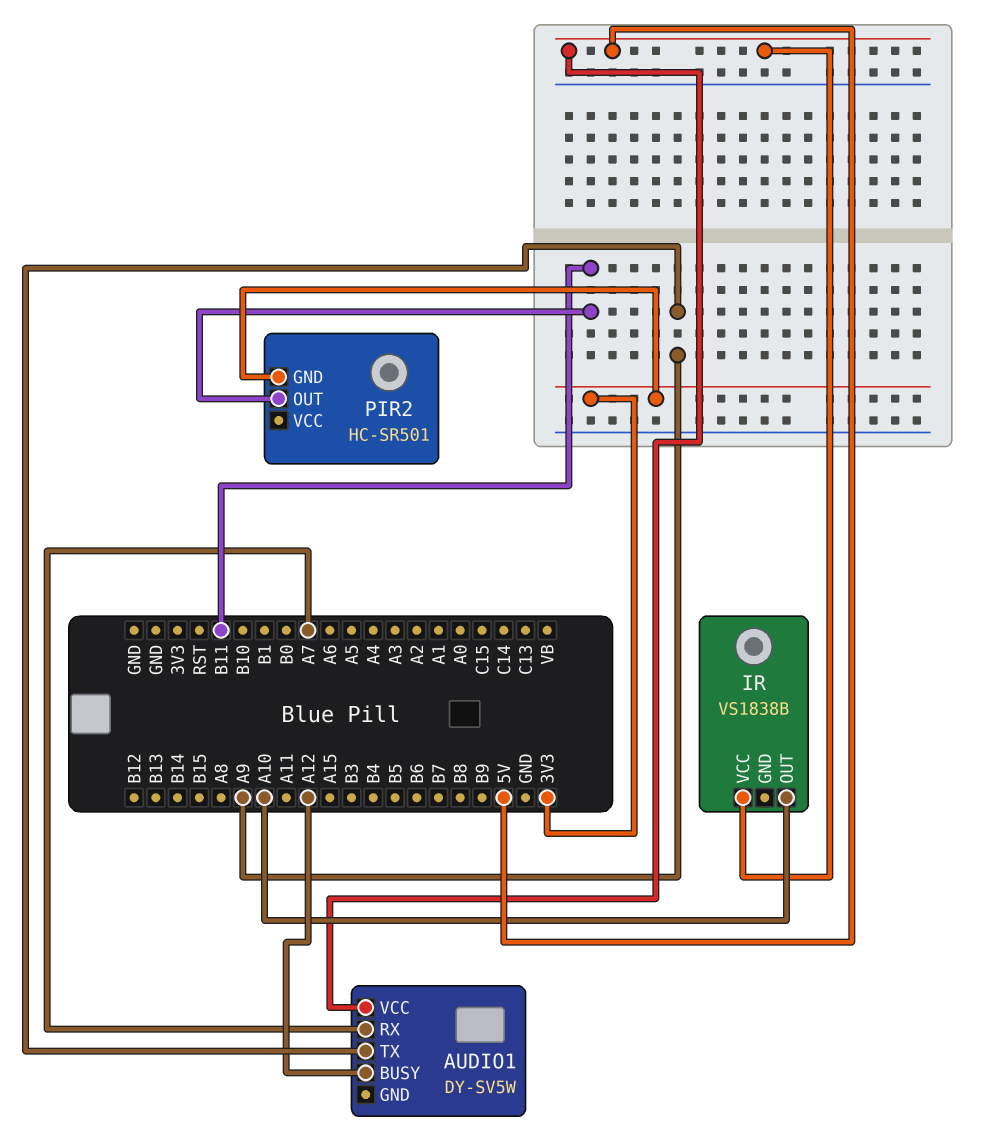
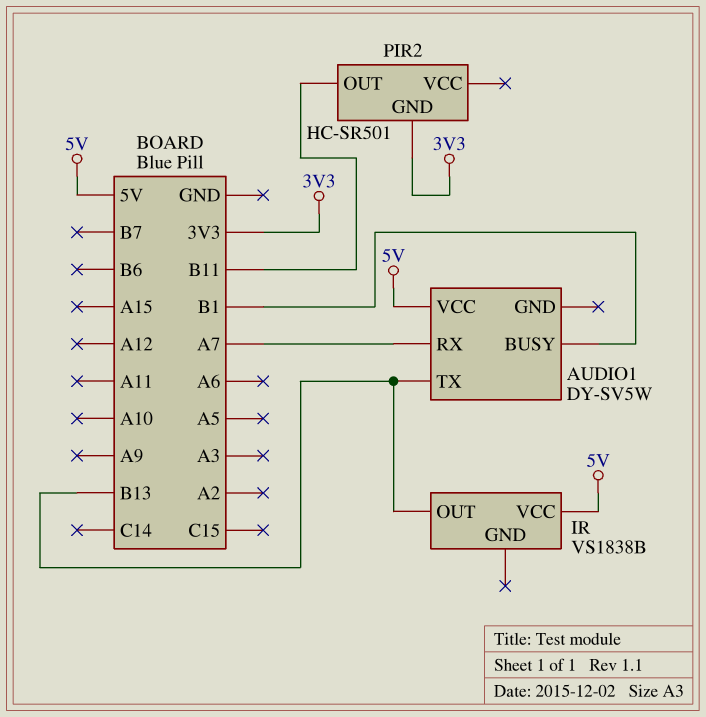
AUDIO1 pin BUSY: A12 -> B1
AUDIO1 pin TX: A9 -> B13
IR pin OUT: A10 -> B13

